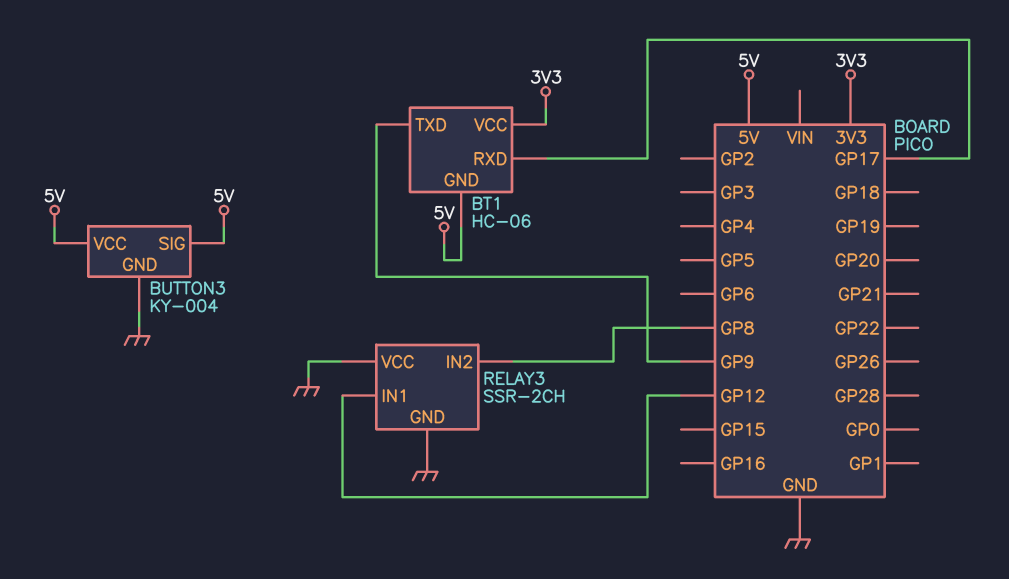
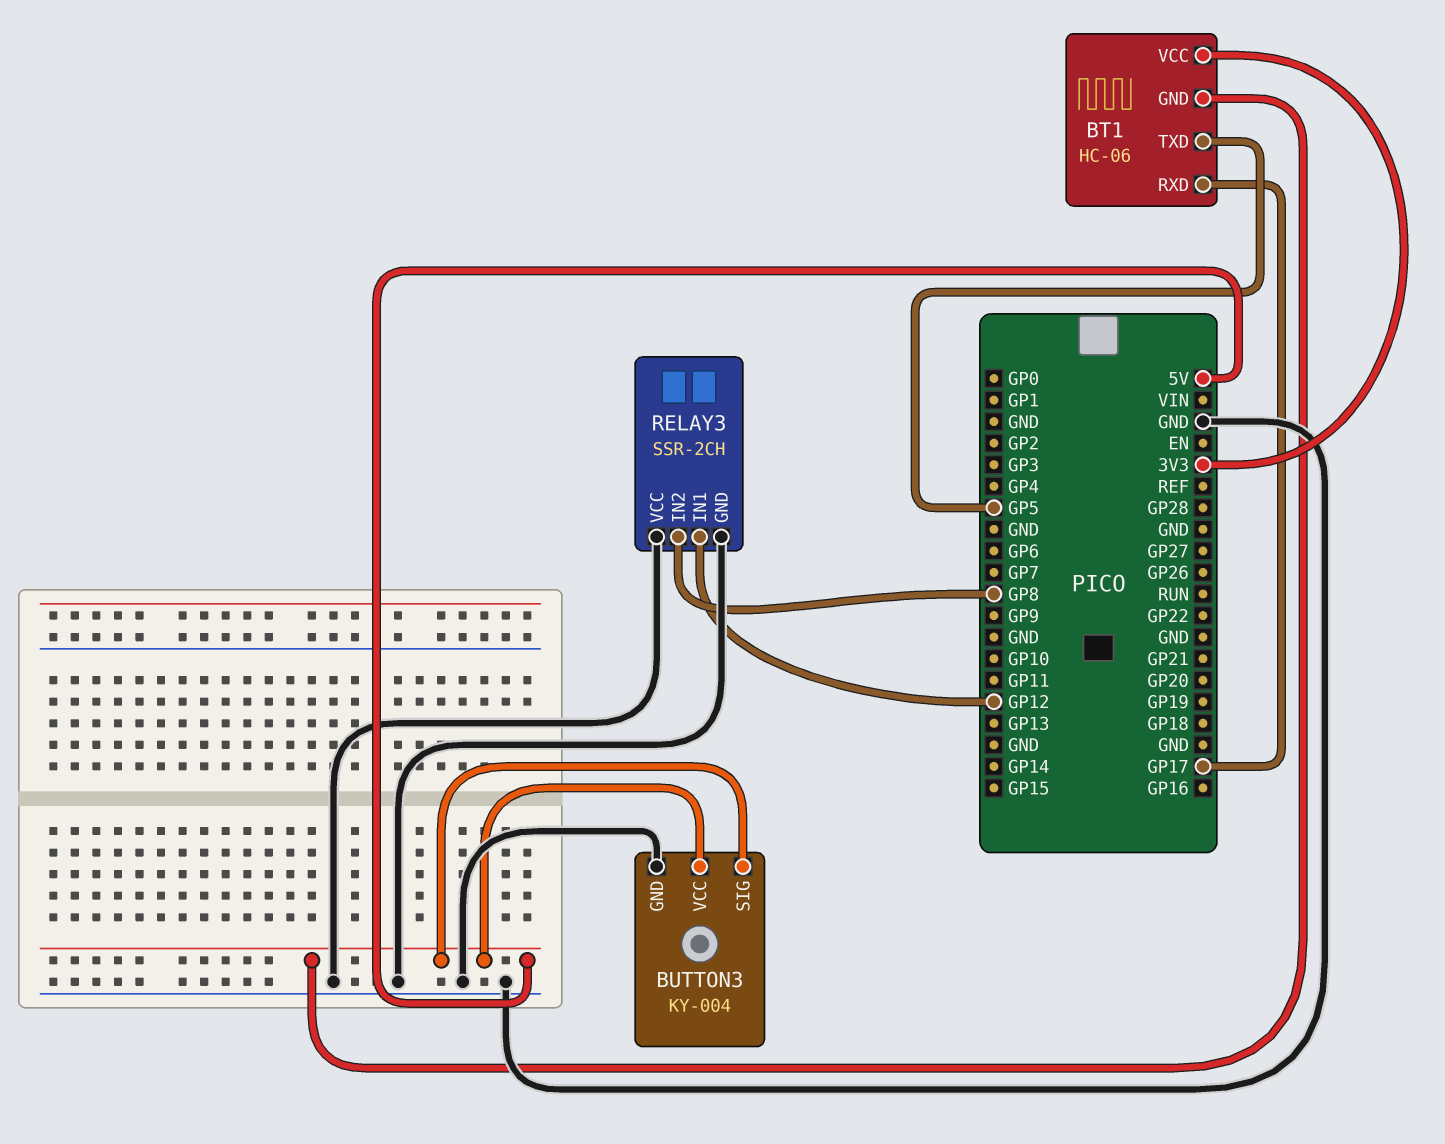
BT1 pin TXD: GP9 -> GP5

